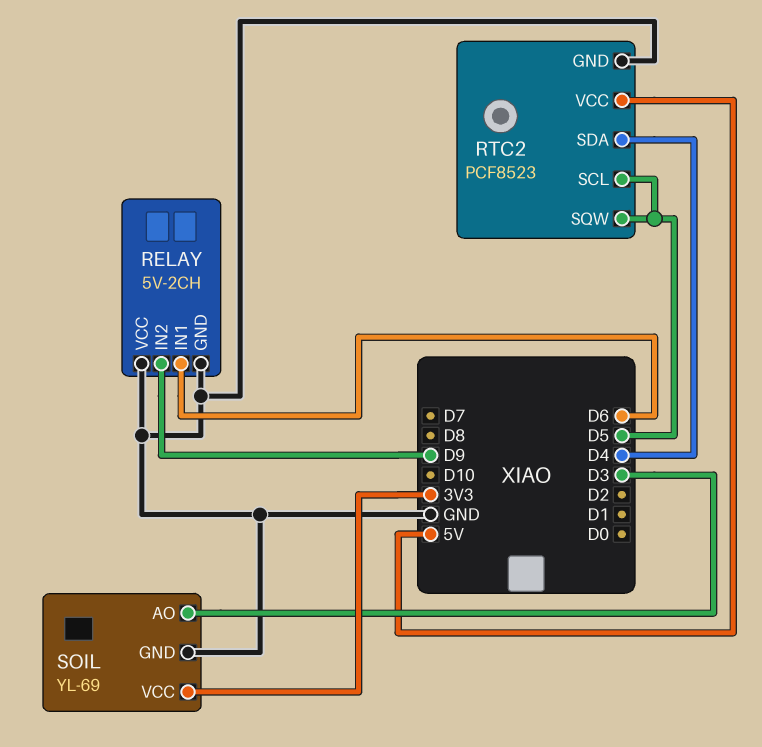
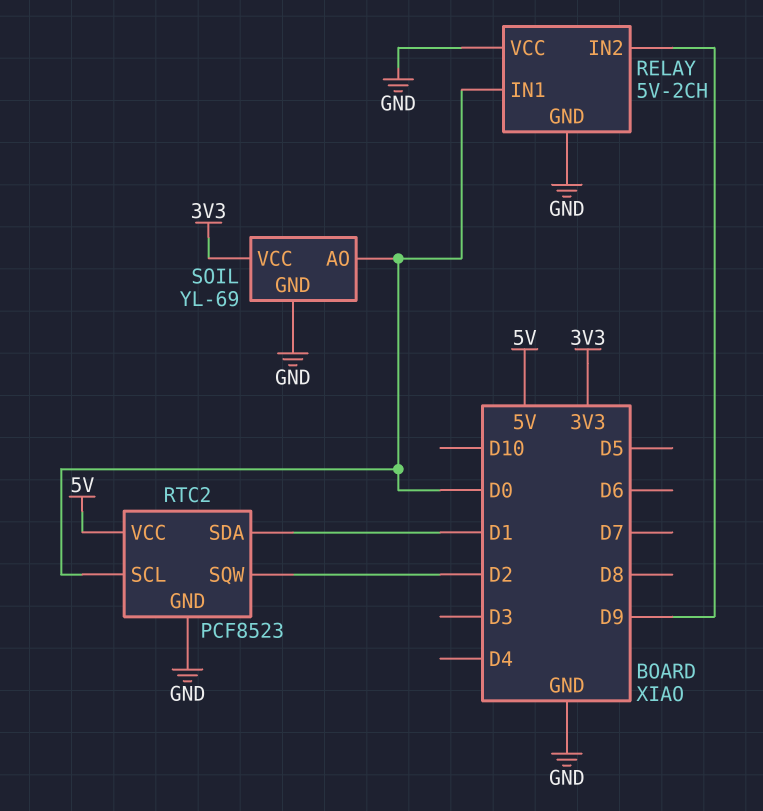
RELAY pin IN1: D6 -> D0
RTC2 pin SCL: D5 -> D0
RTC2 pin SDA: D4 -> D1
RTC2 pin SQW: D5 -> D2
SOIL pin AO: D3 -> D0

